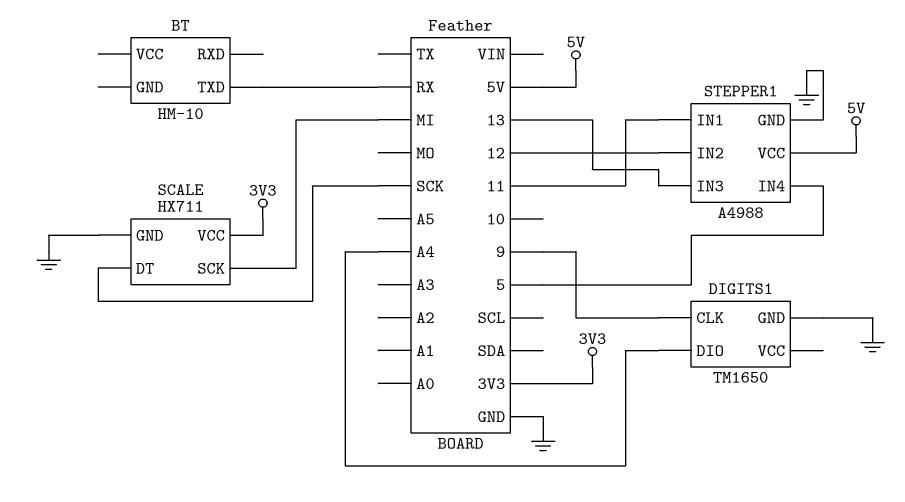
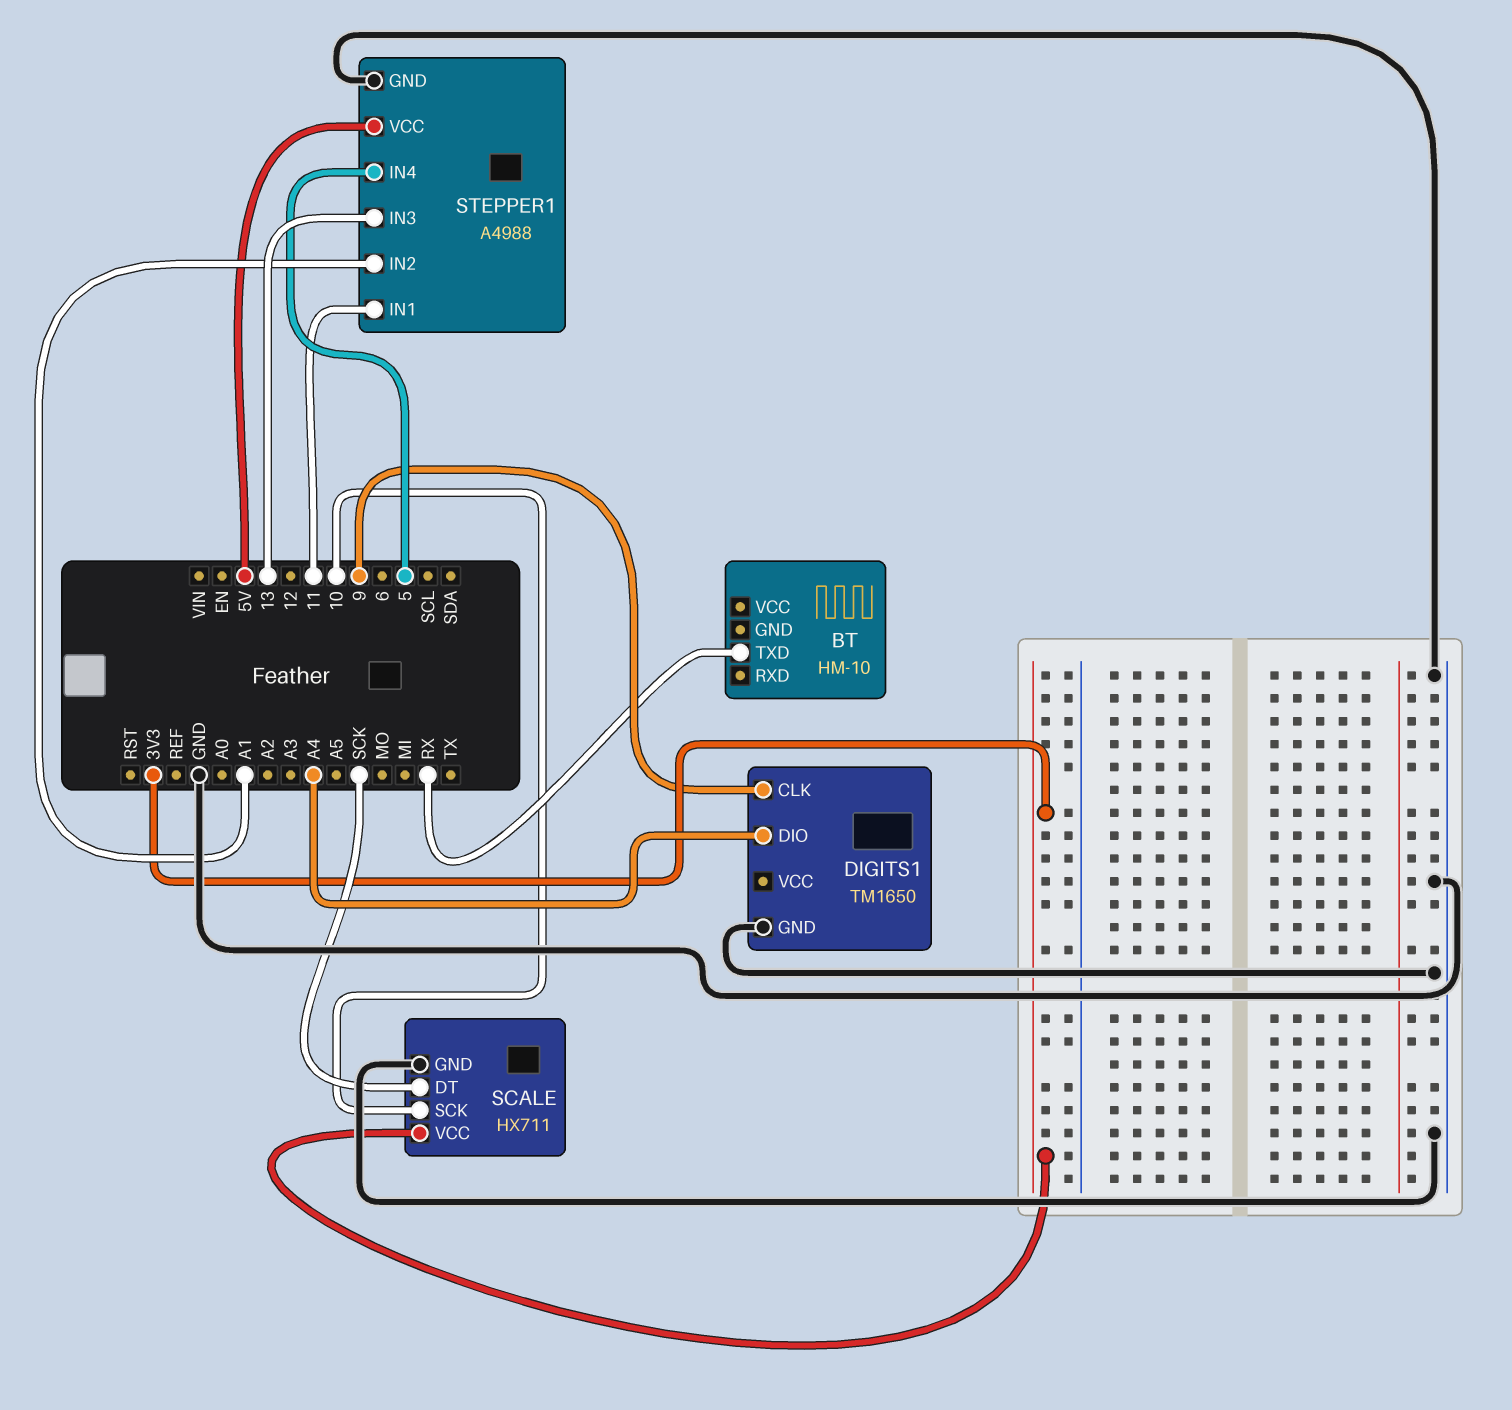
SCALE pin SCK: MI -> 10
STEPPER1 pin IN2: 12 -> A1

